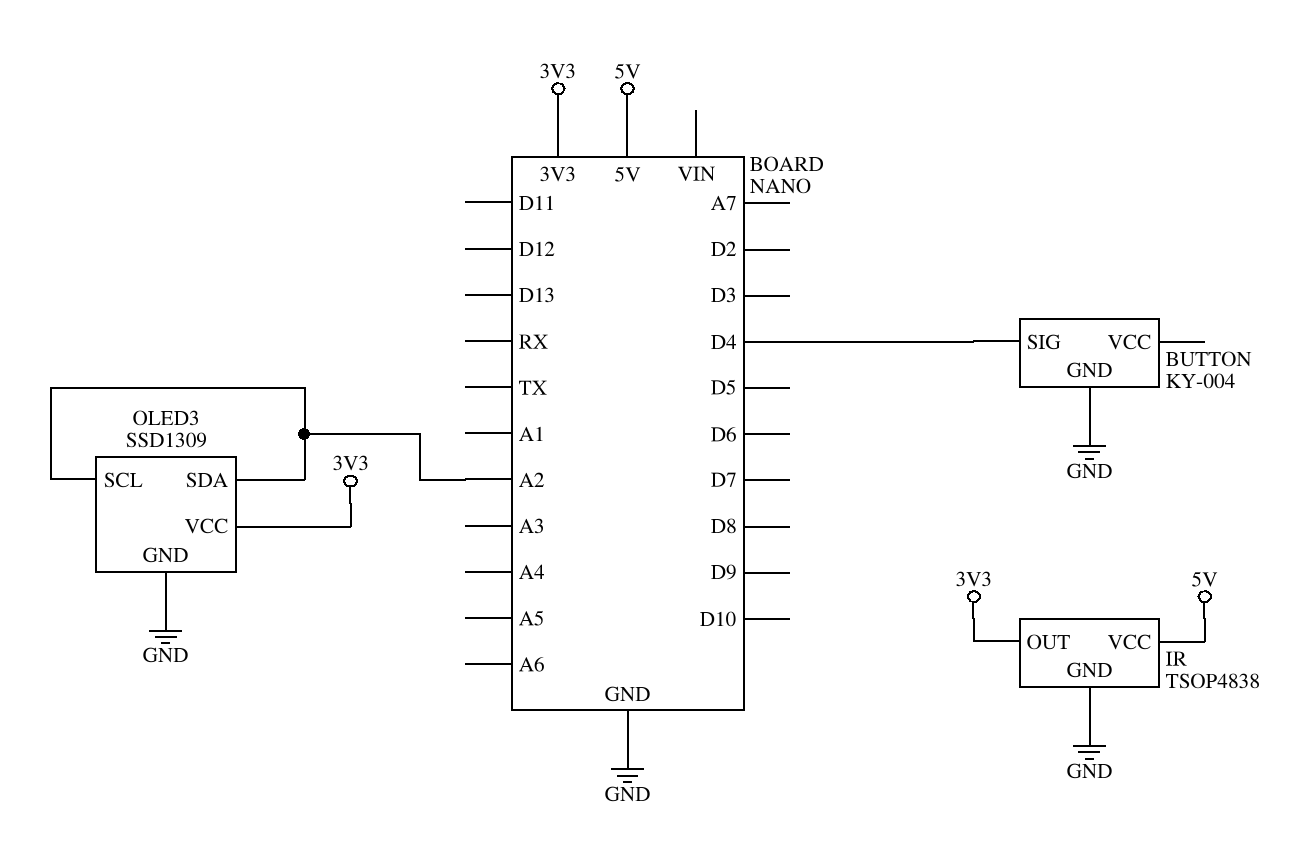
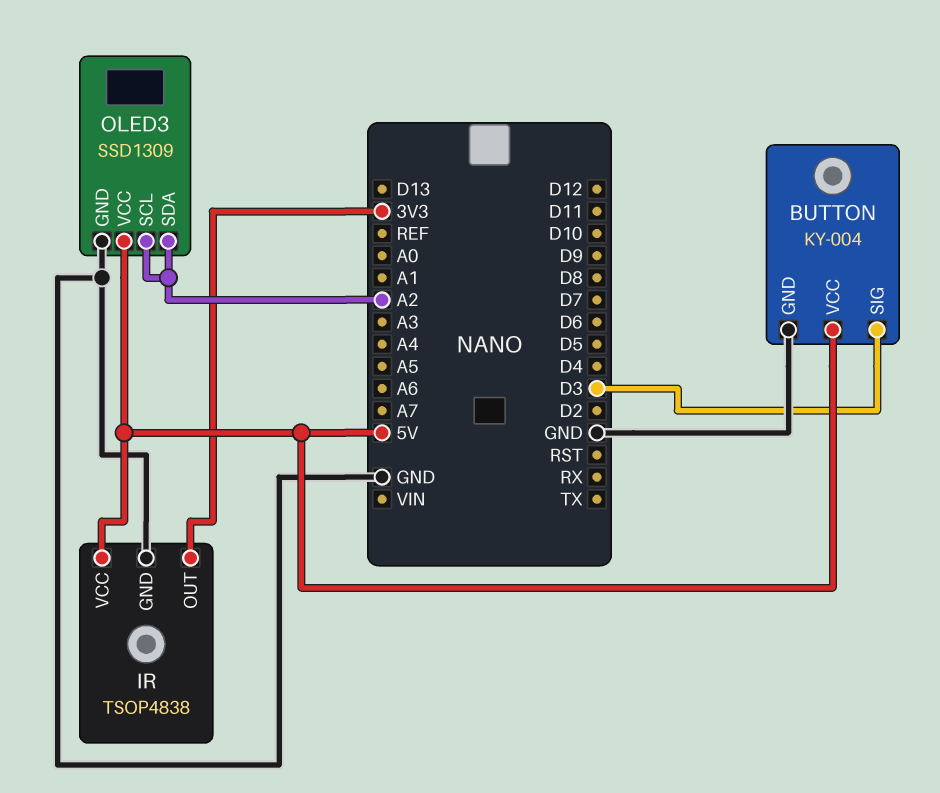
BUTTON pin SIG: D4 -> D3
BUTTON pin VCC: none -> 5V
OLED3 pin VCC: 3V3 -> 5V

